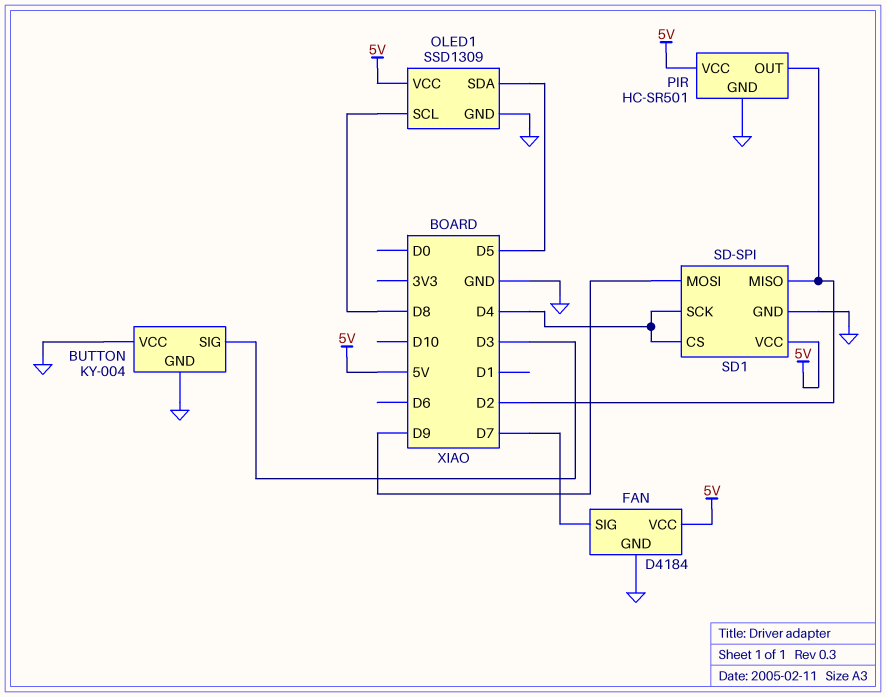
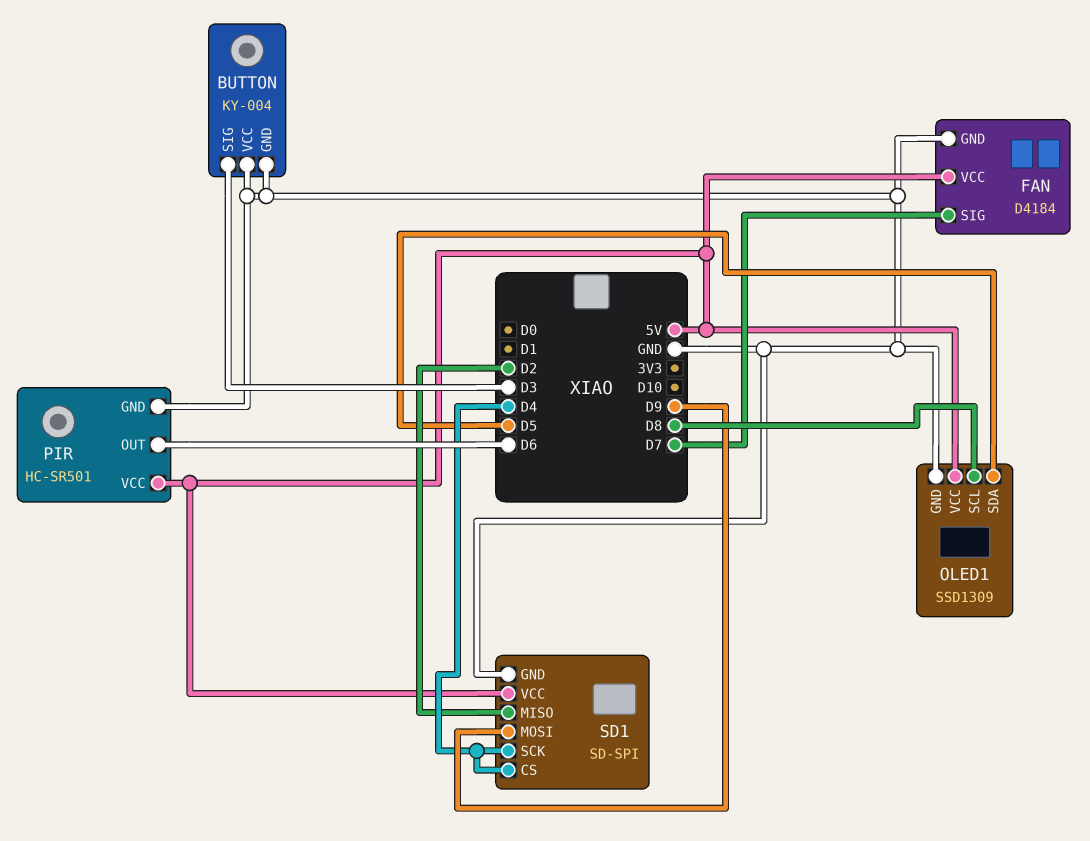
PIR pin OUT: D2 -> D6

